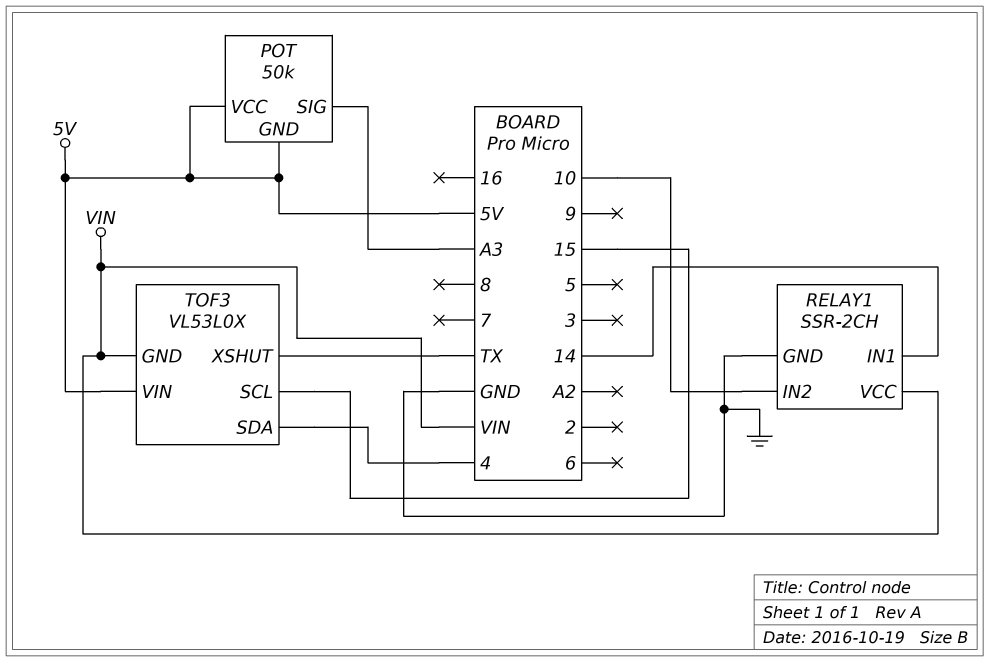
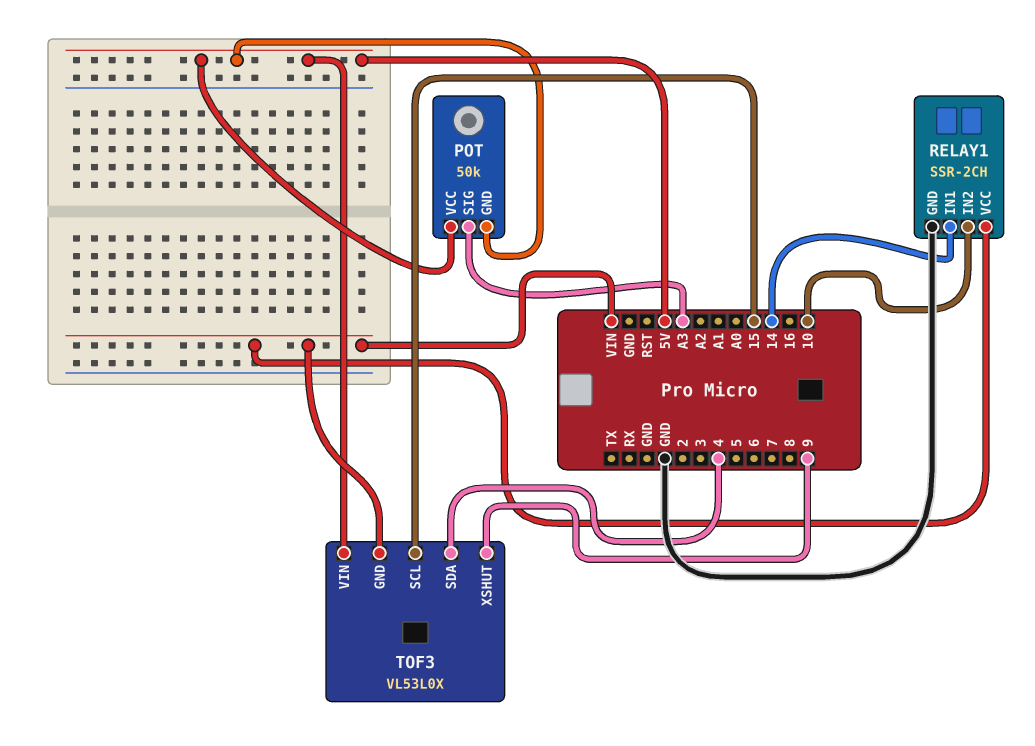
TOF3 pin XSHUT: TX -> 9

